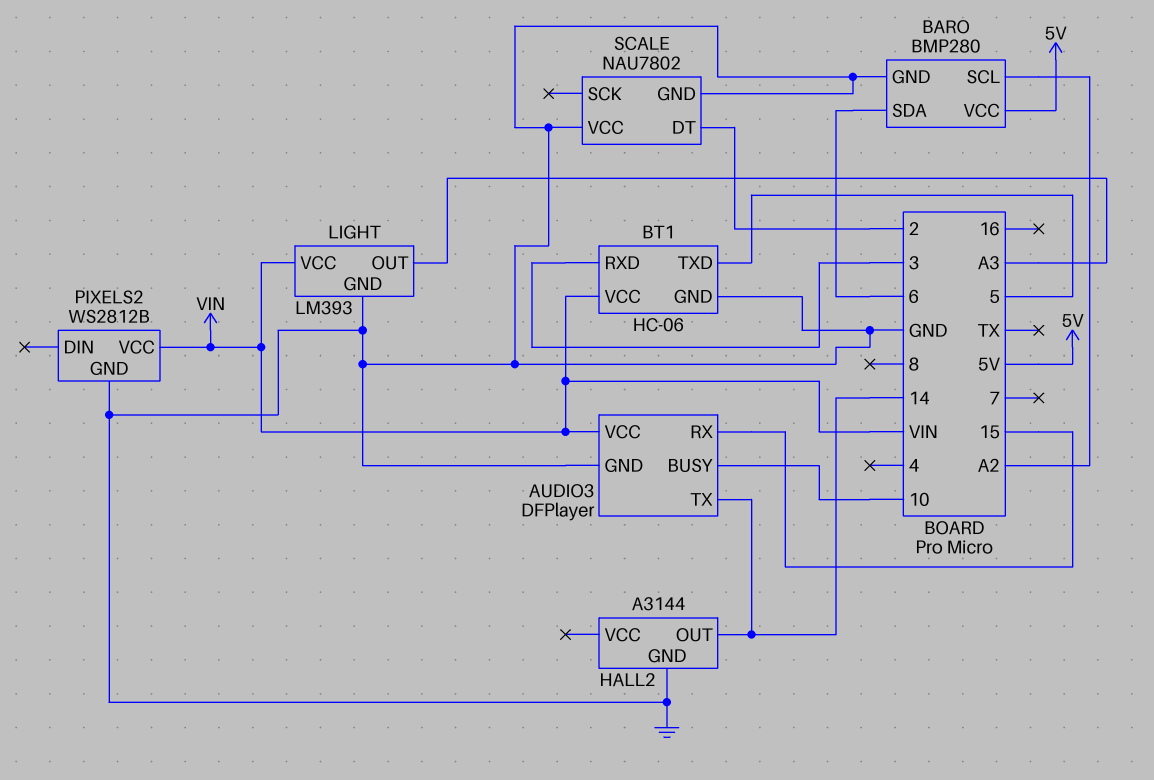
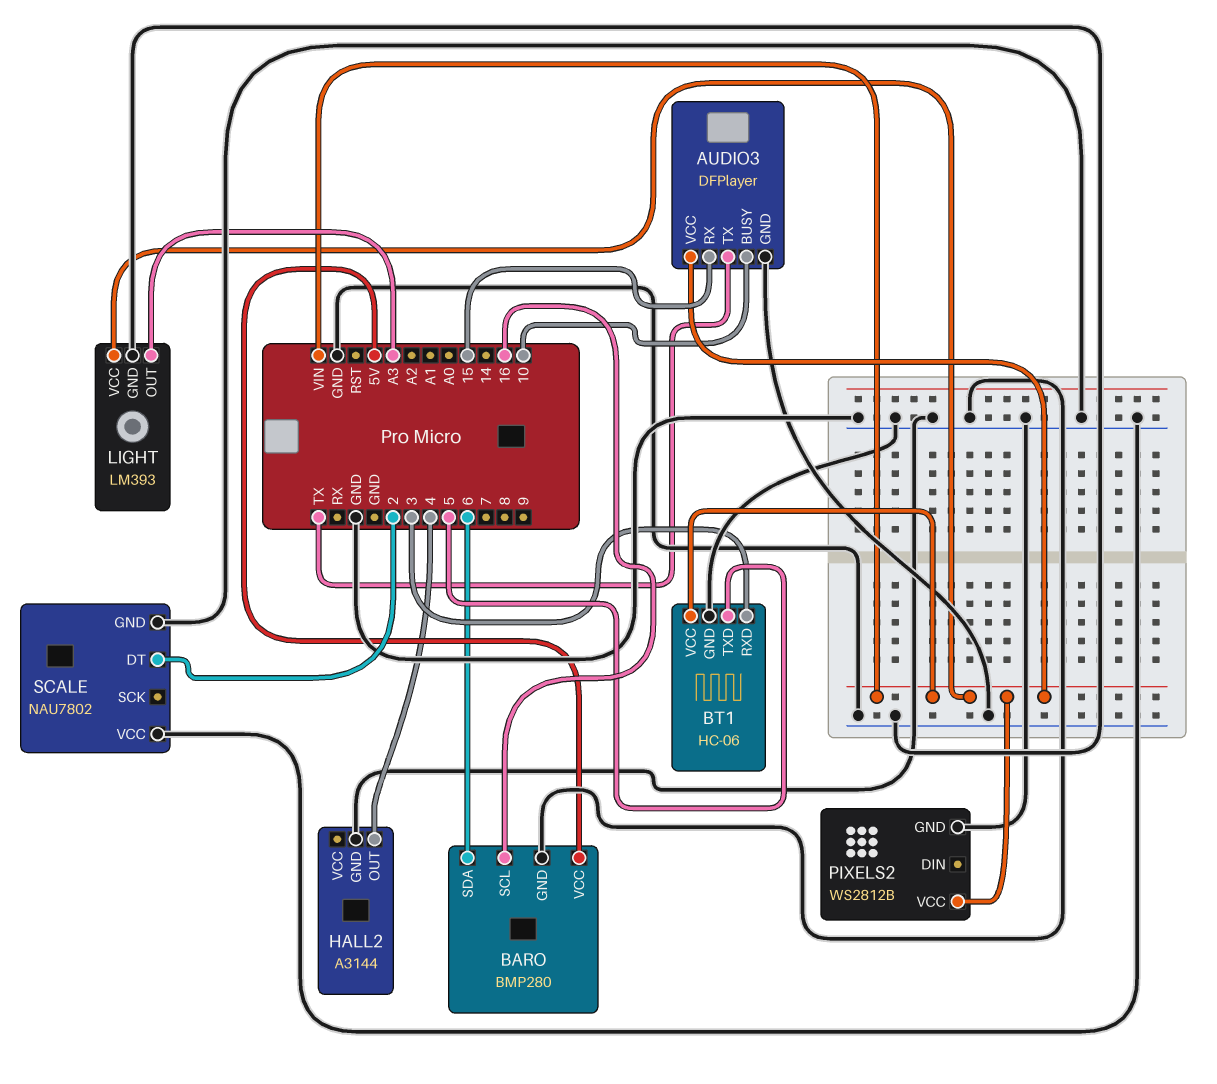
AUDIO3 pin TX: 14 -> TX
BARO pin SCL: A2 -> 16
HALL2 pin OUT: 14 -> 4

